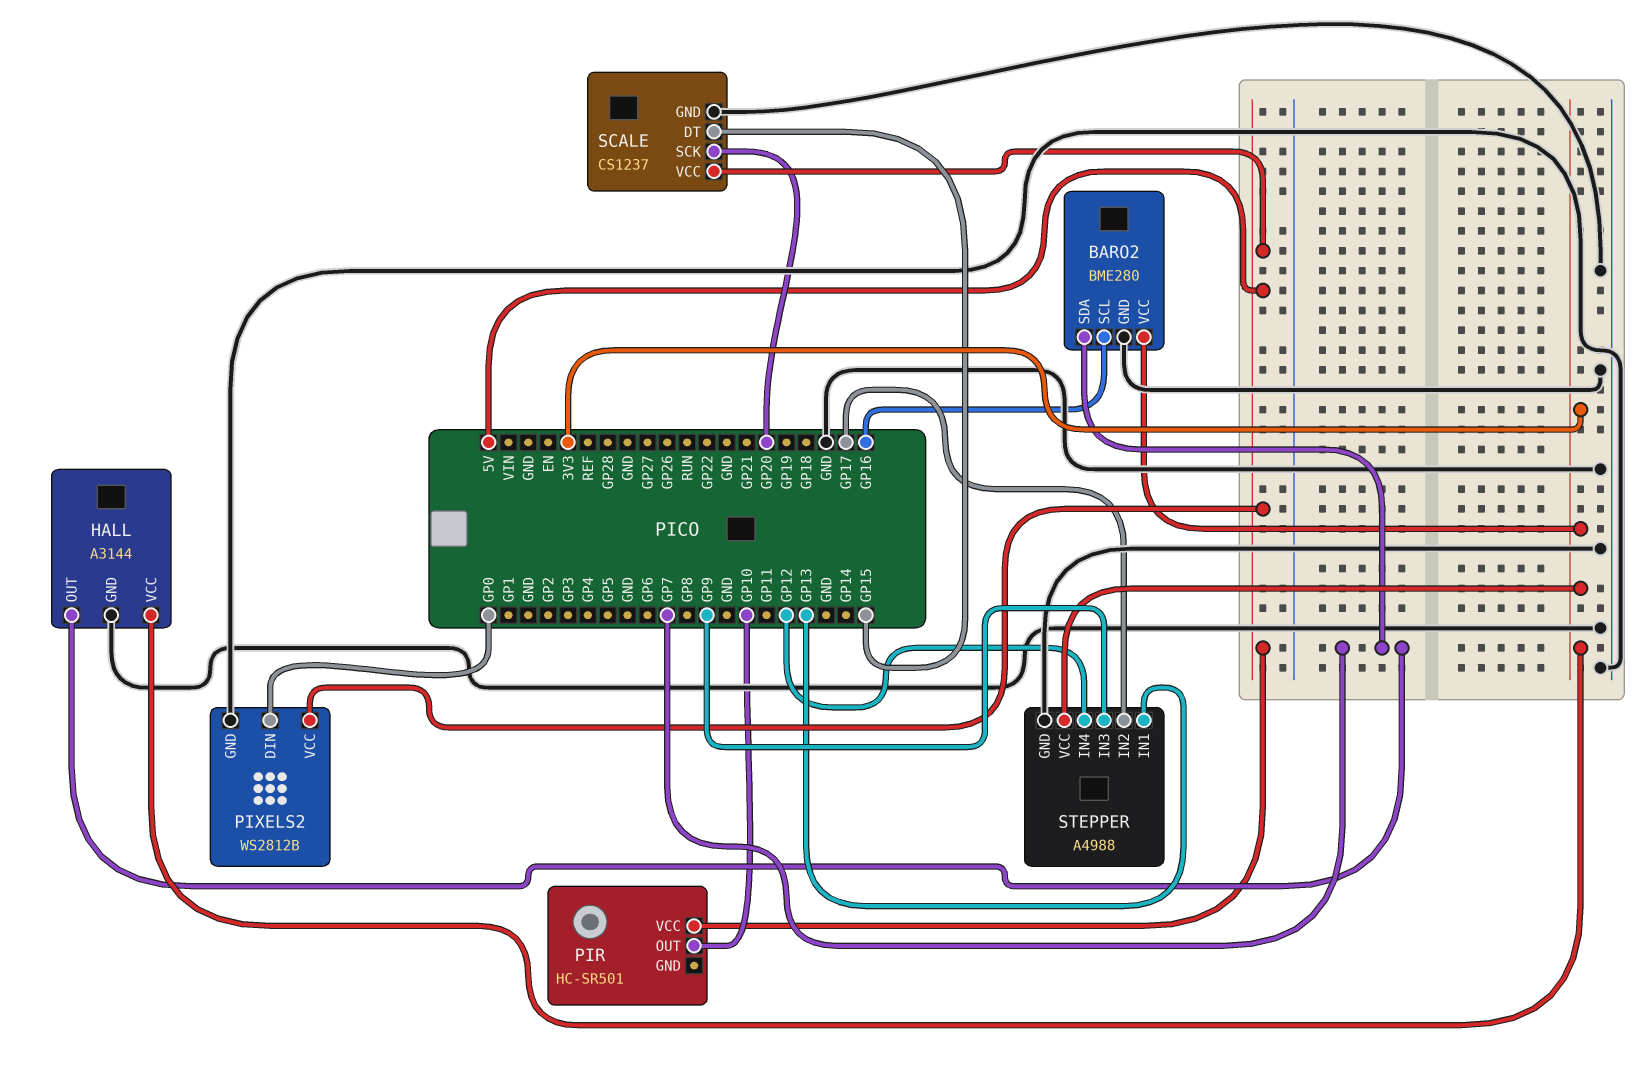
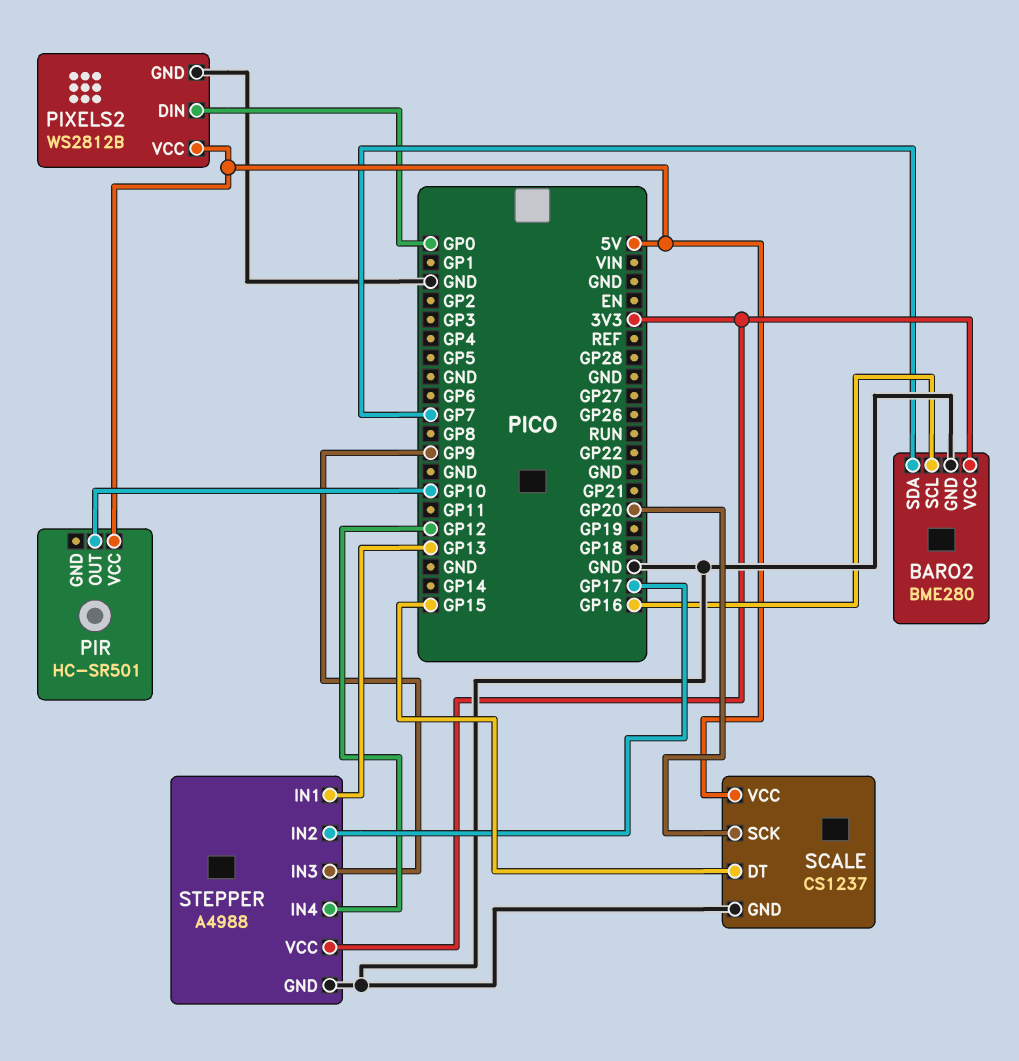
HALL: A3144 -> none
HALL pin GND: GND -> none
HALL pin OUT: GP7 -> none
HALL pin VCC: 3V3 -> none

